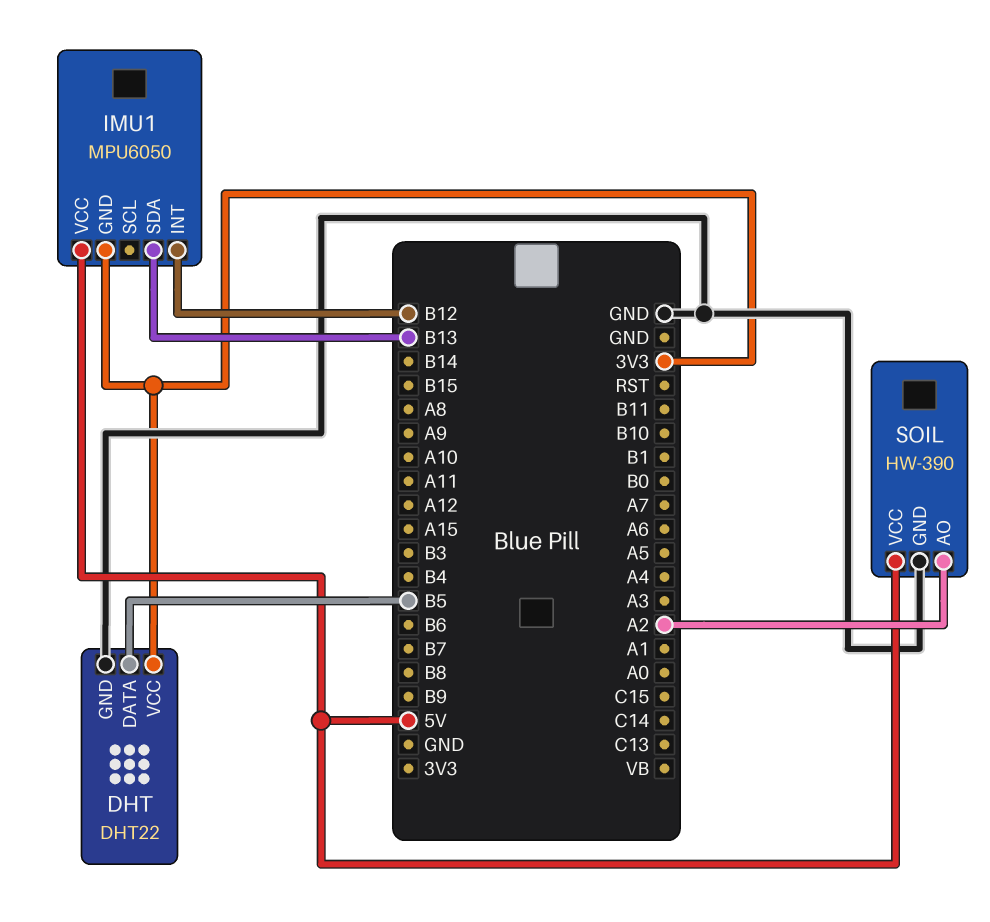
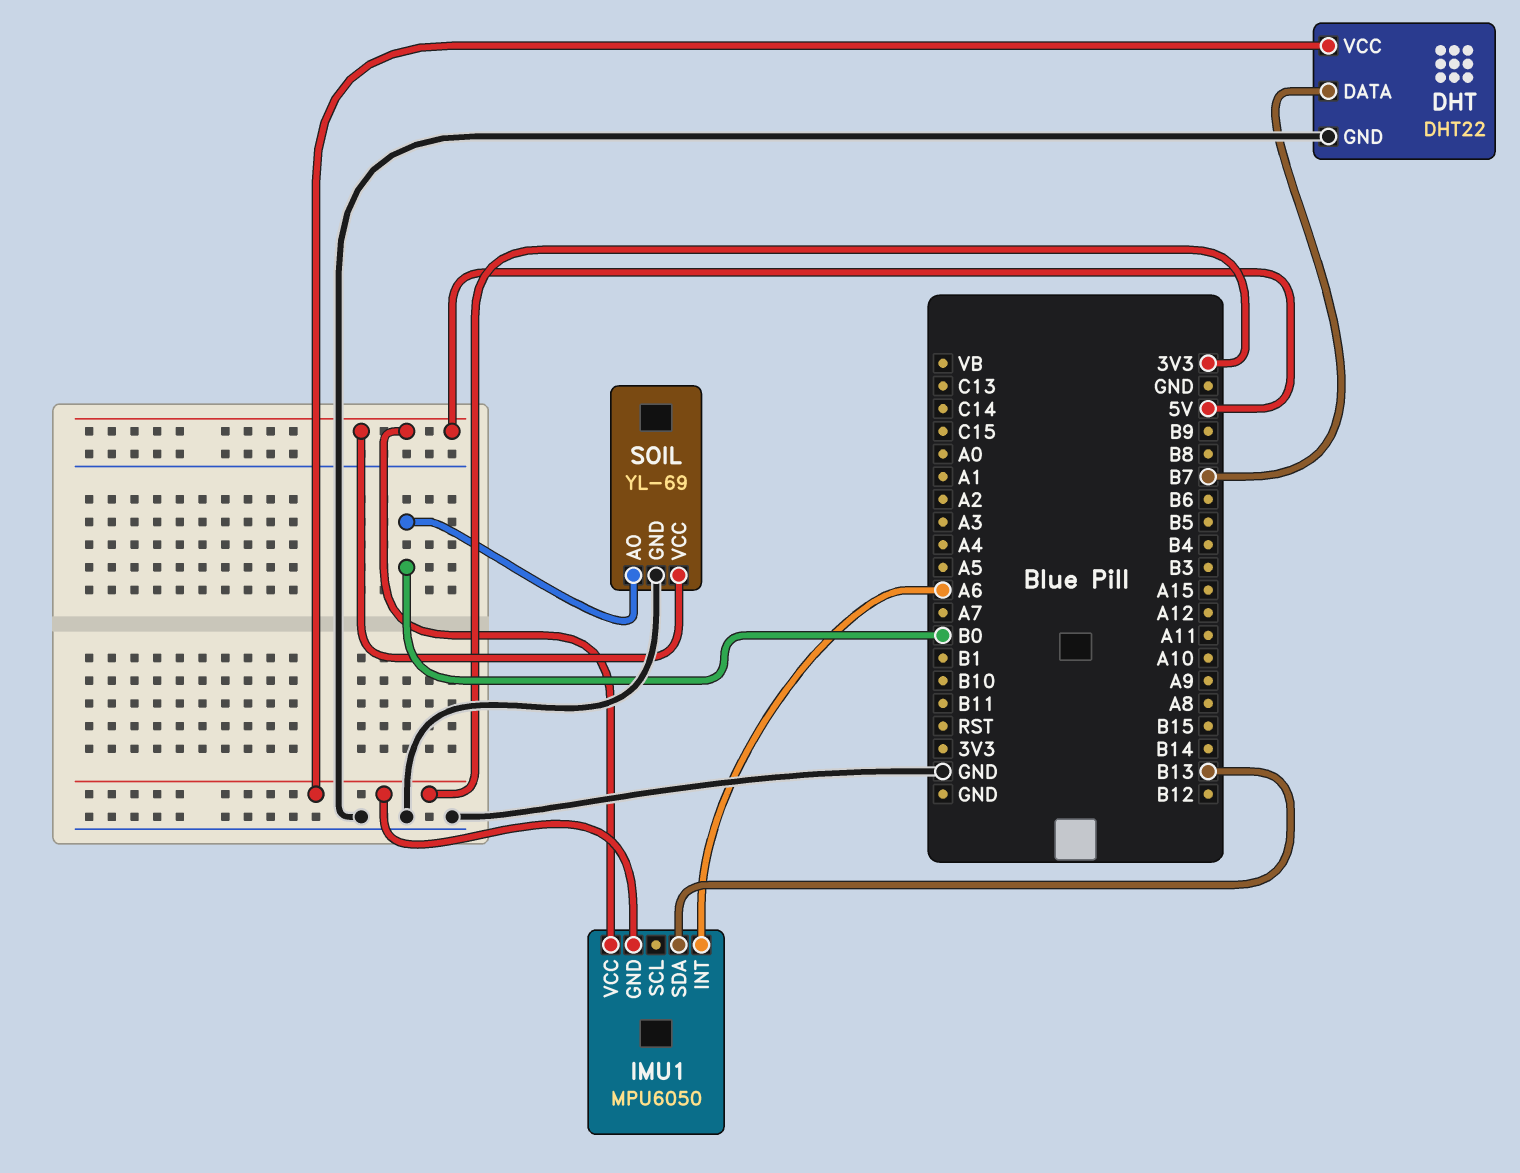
DHT pin DATA: B5 -> B7
IMU1 pin INT: B12 -> A6
SOIL: HW-390 -> YL-69
SOIL pin AO: A2 -> B0

